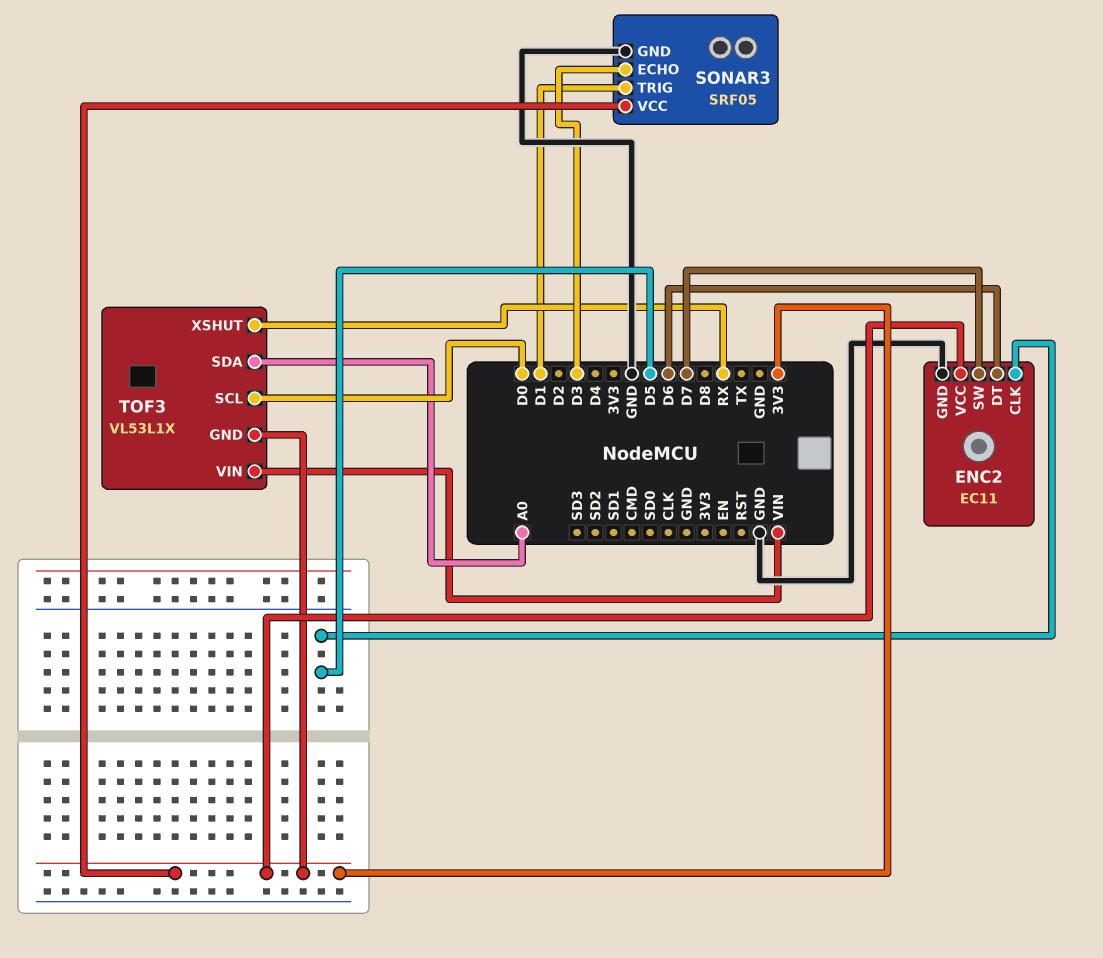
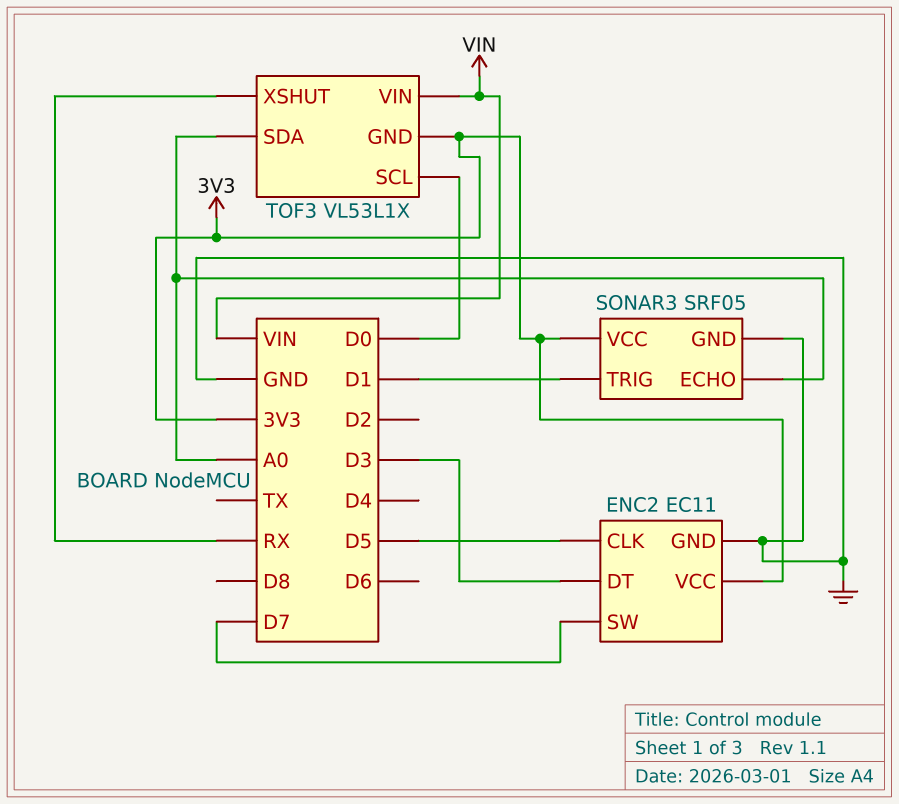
ENC2 pin DT: D6 -> D3
SONAR3 pin ECHO: D3 -> A0

